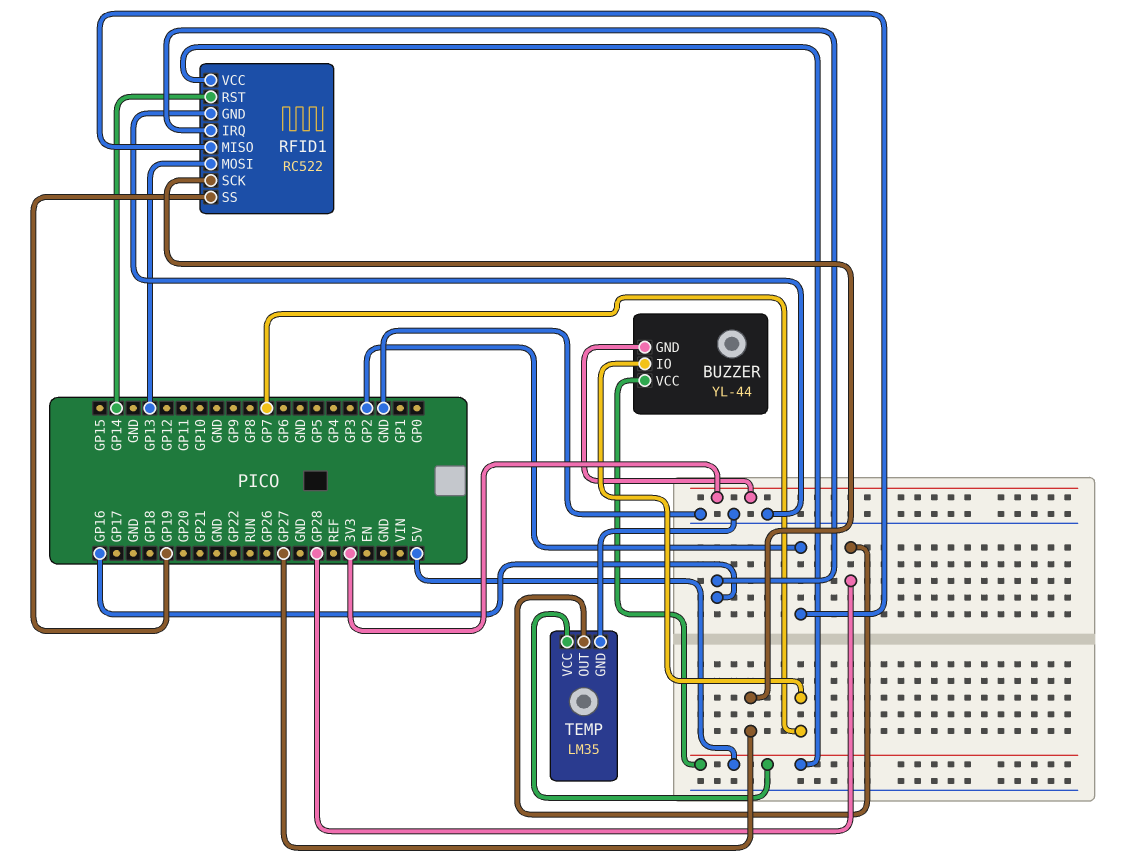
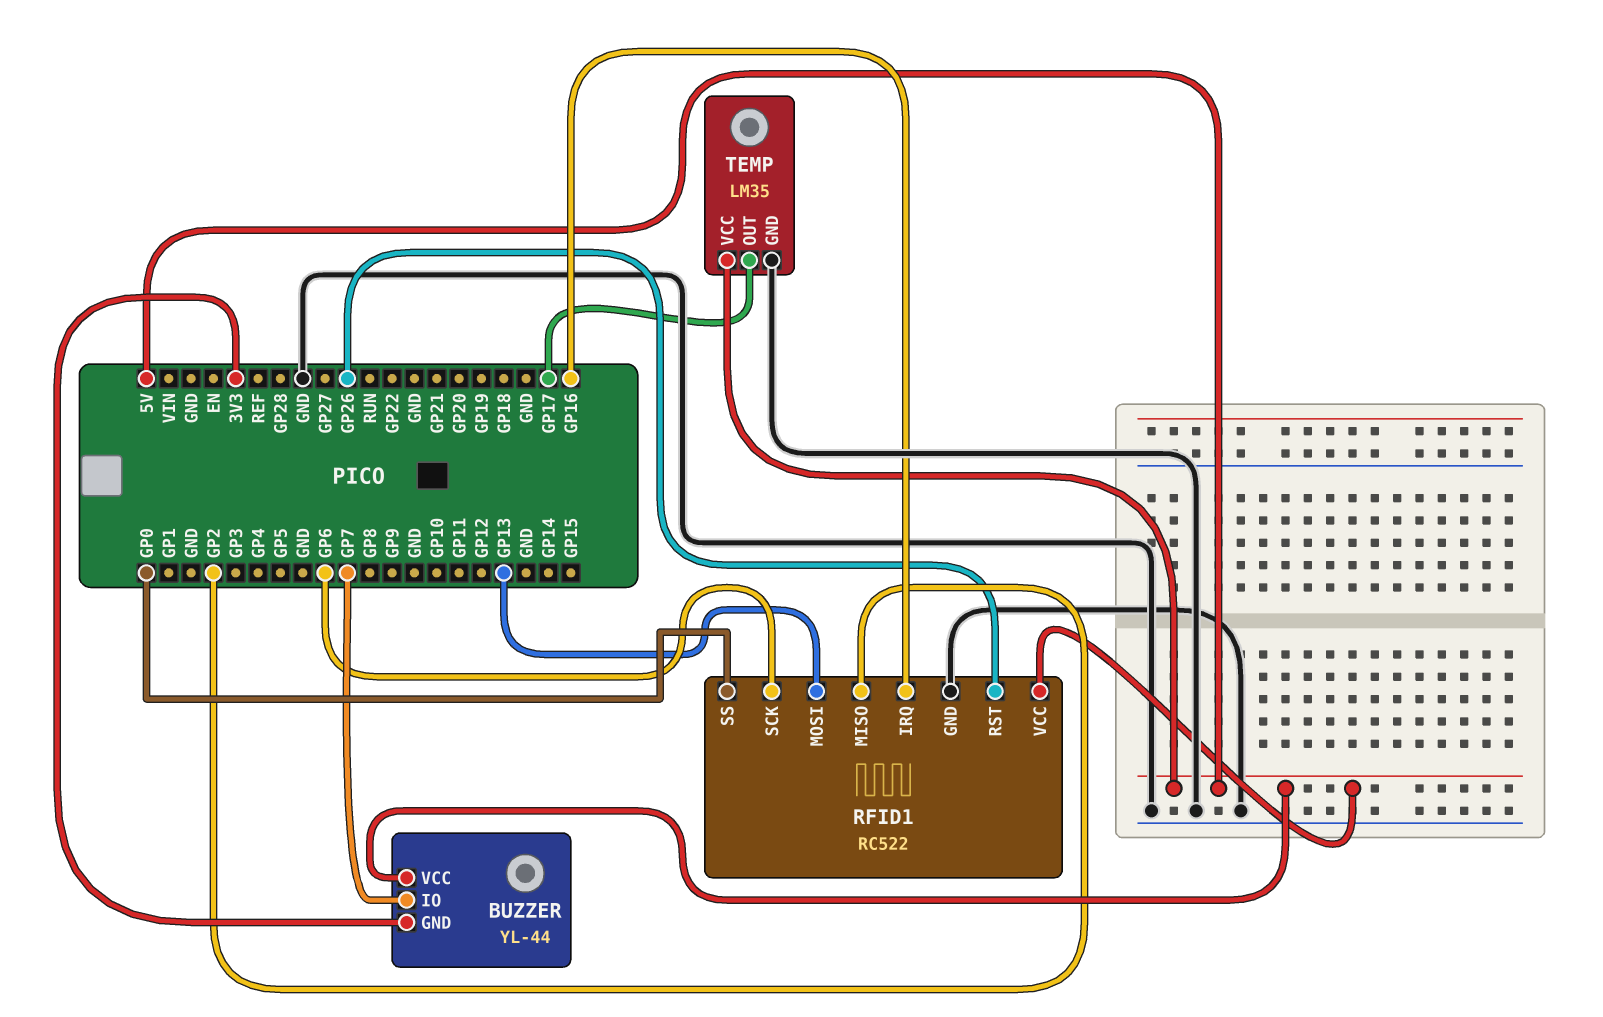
RFID1 pin RST: GP14 -> GP26
RFID1 pin SCK: GP27 -> GP6
RFID1 pin SS: GP19 -> GP0
TEMP pin OUT: GP28 -> GP17

